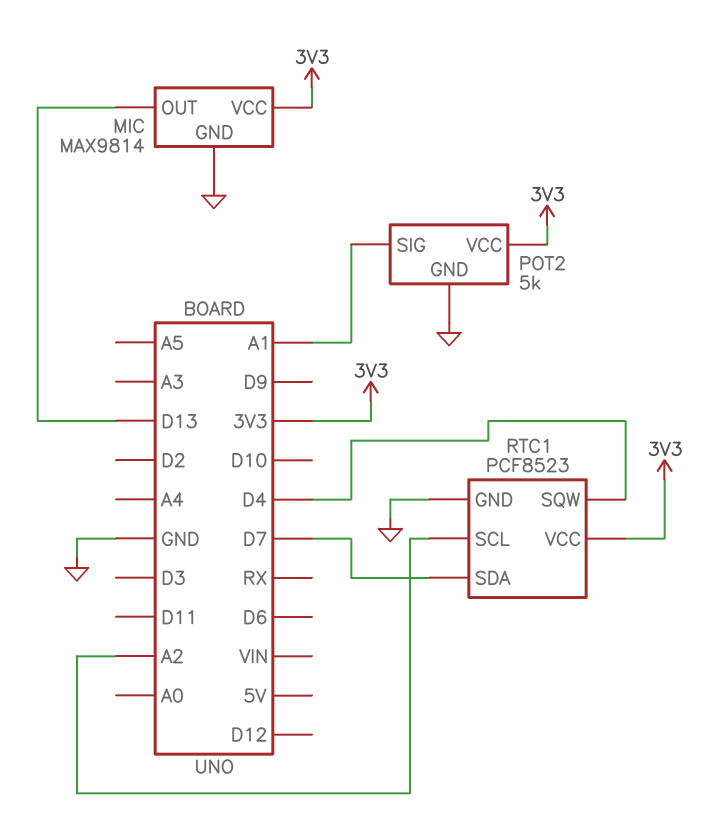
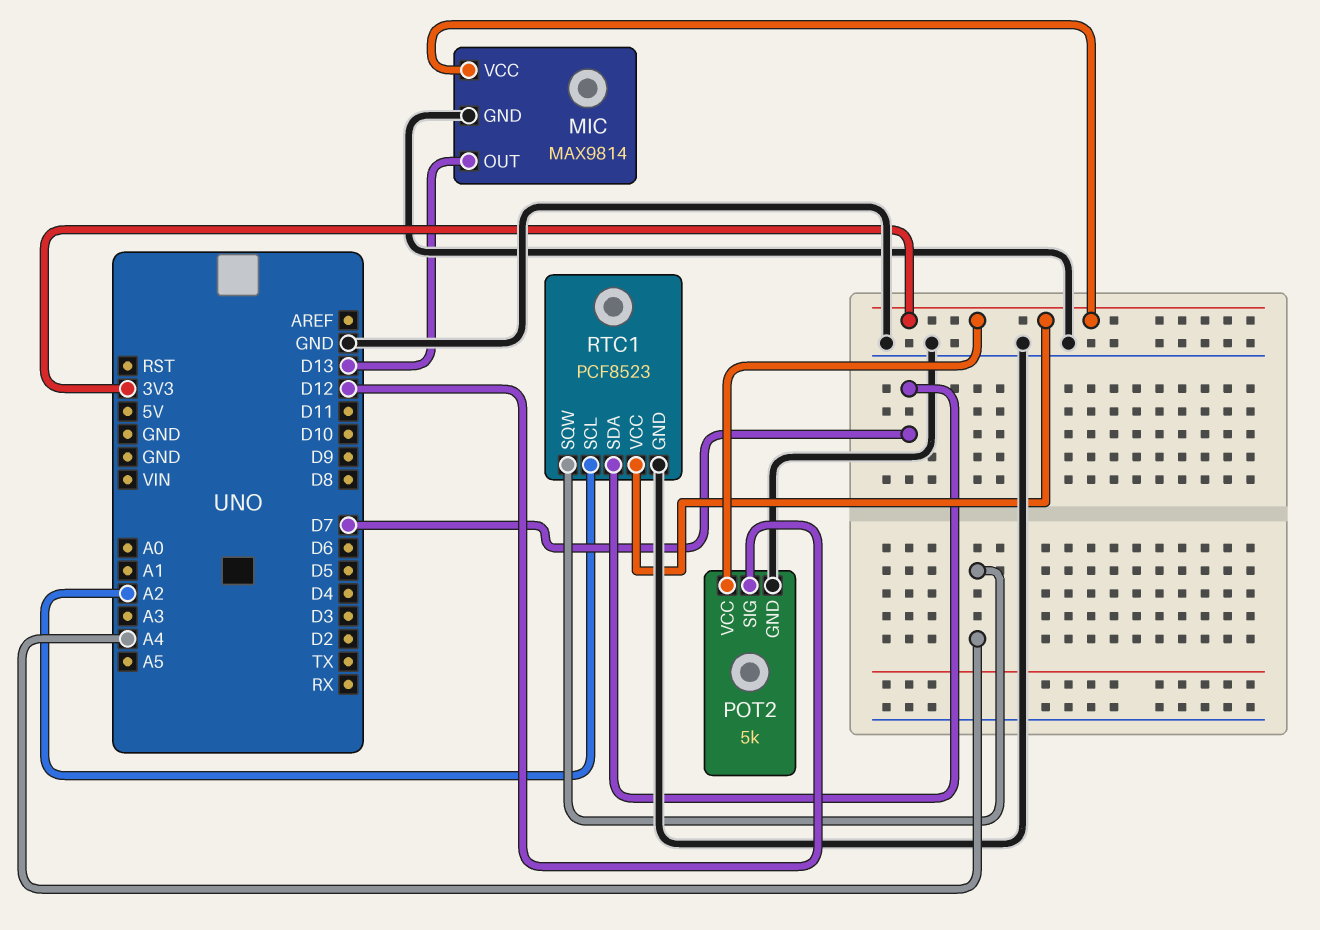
POT2 pin SIG: A1 -> D12
RTC1 pin SQW: D4 -> A4

